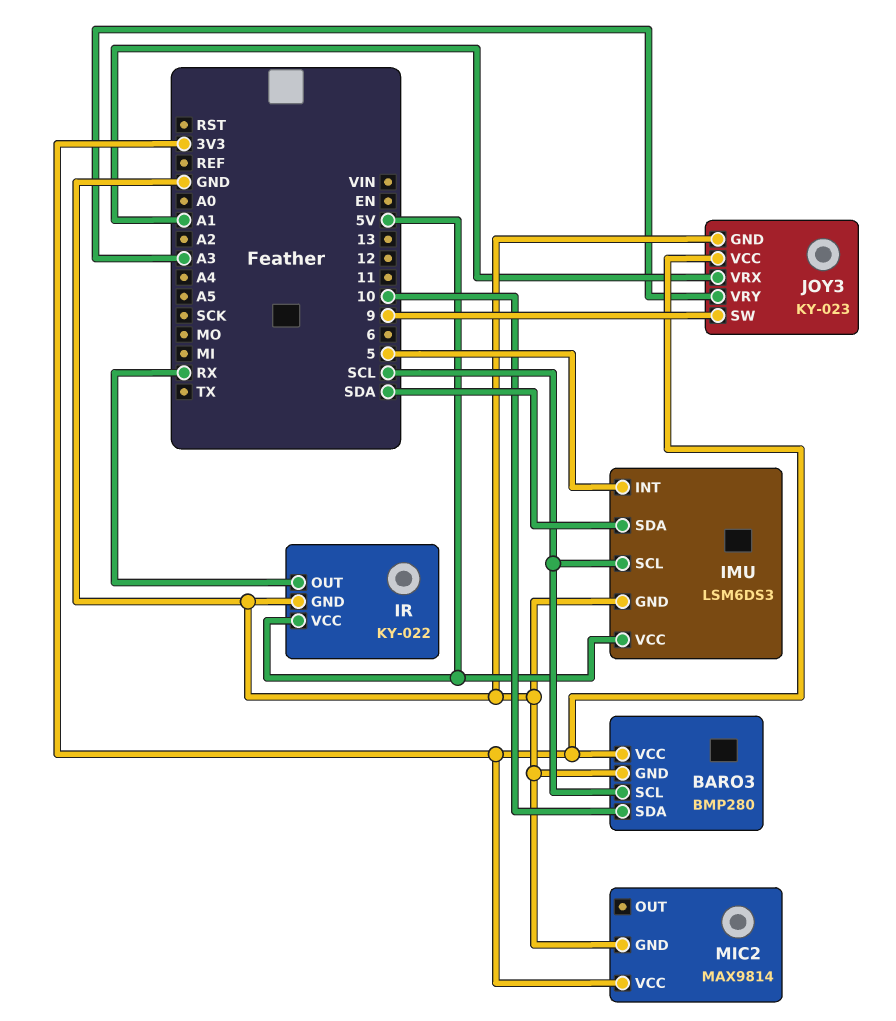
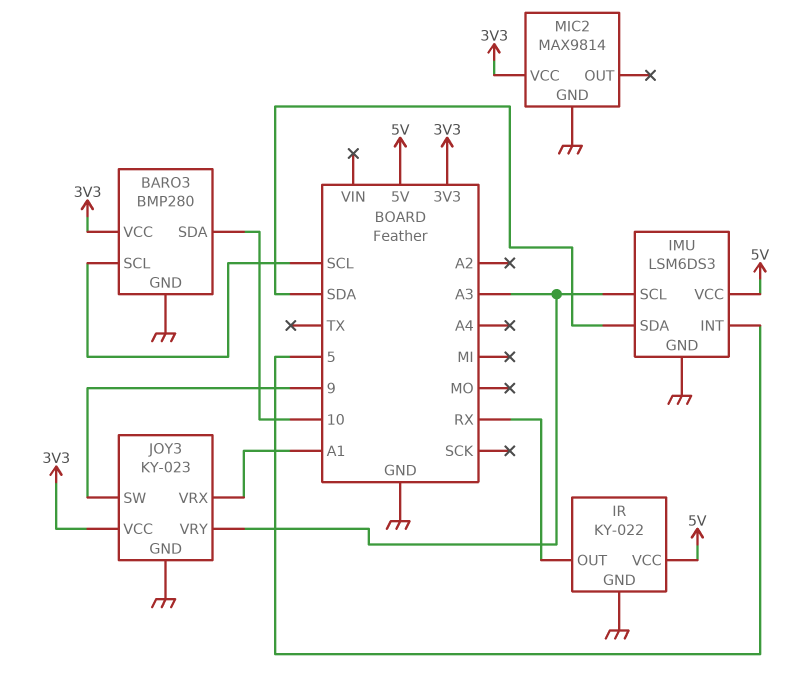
IMU pin SCL: SCL -> A3

